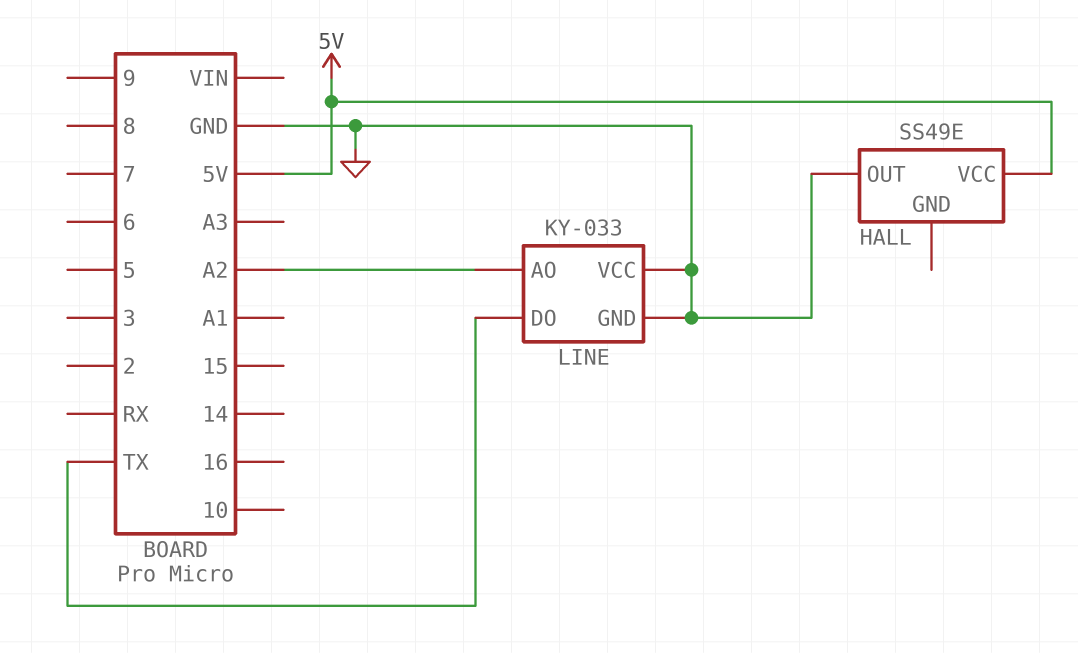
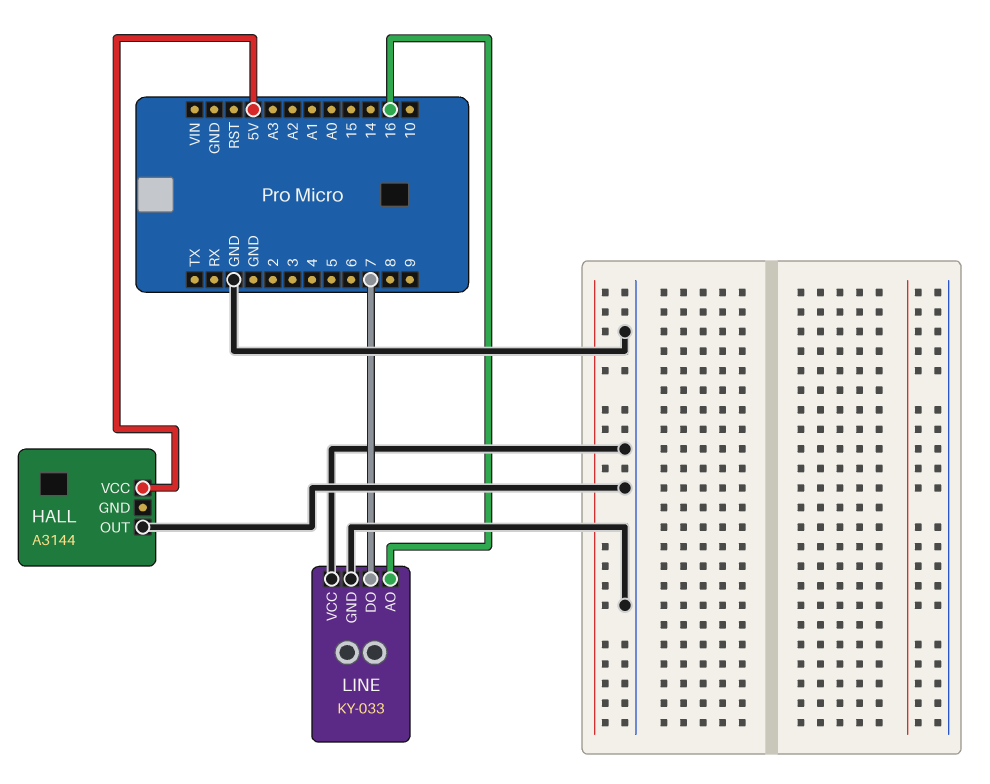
HALL: SS49E -> A3144
LINE pin AO: A2 -> 16
LINE pin DO: TX -> 7

